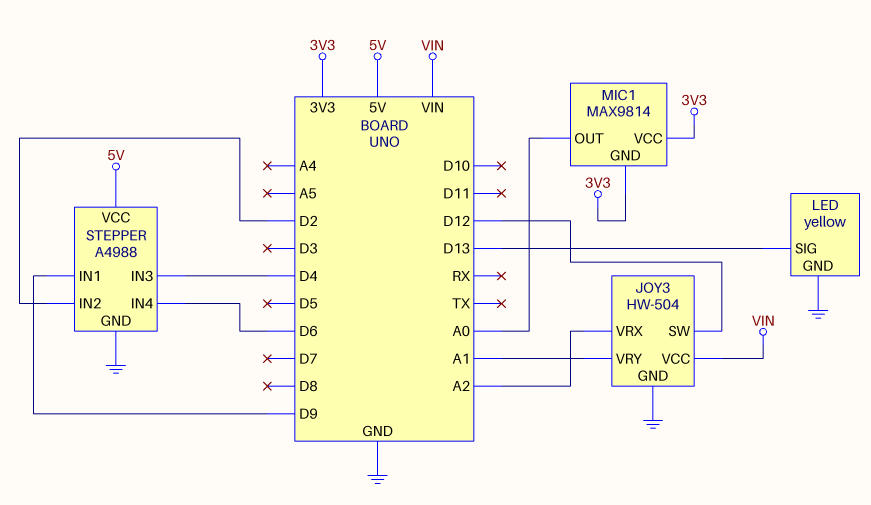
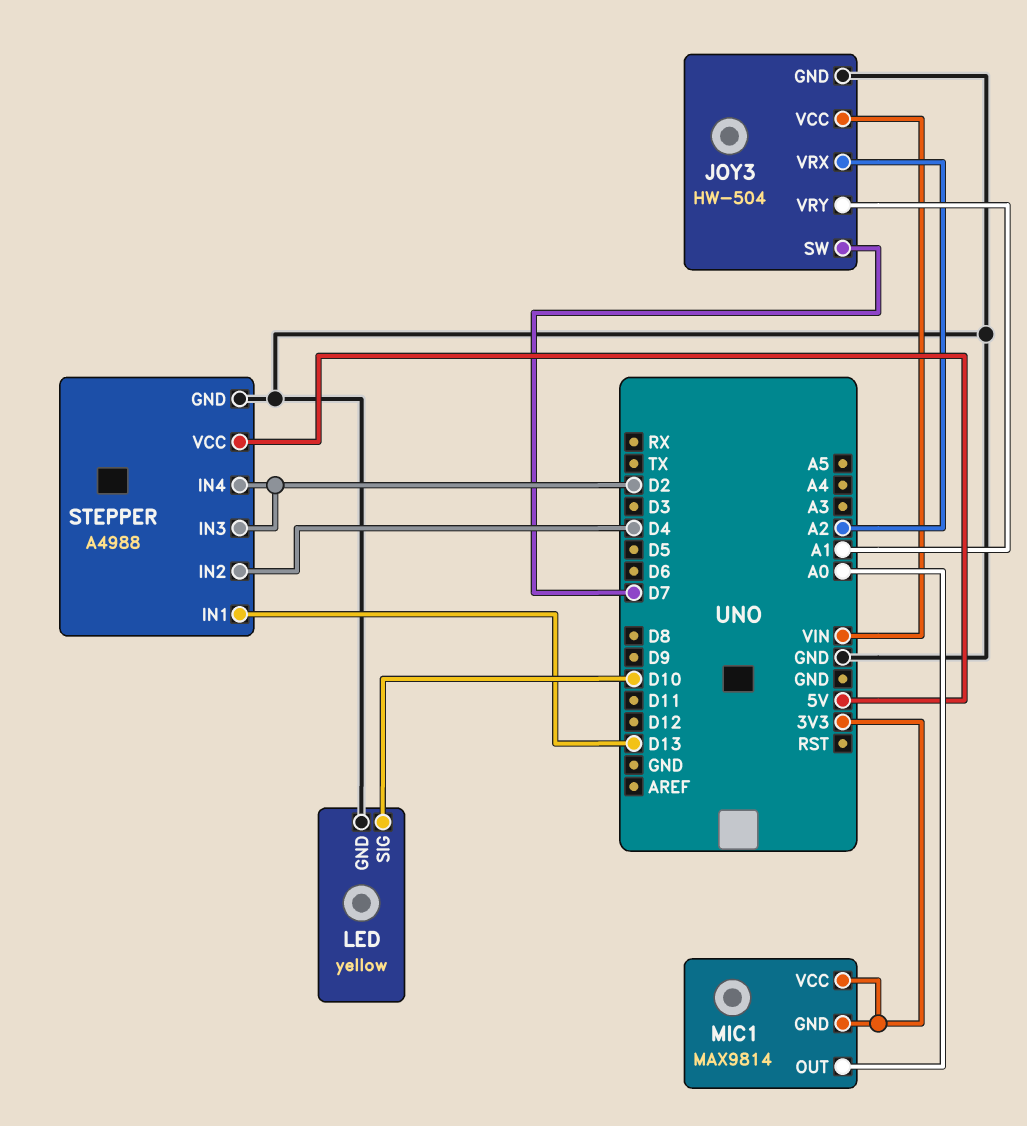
JOY3 pin SW: D12 -> D7
LED pin SIG: D13 -> D10
STEPPER pin IN1: D9 -> D13
STEPPER pin IN2: D2 -> D4
STEPPER pin IN3: D4 -> D2
STEPPER pin IN4: D6 -> D2

